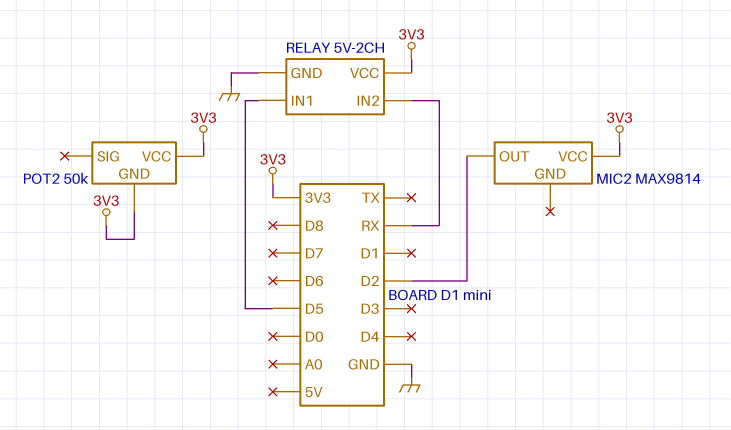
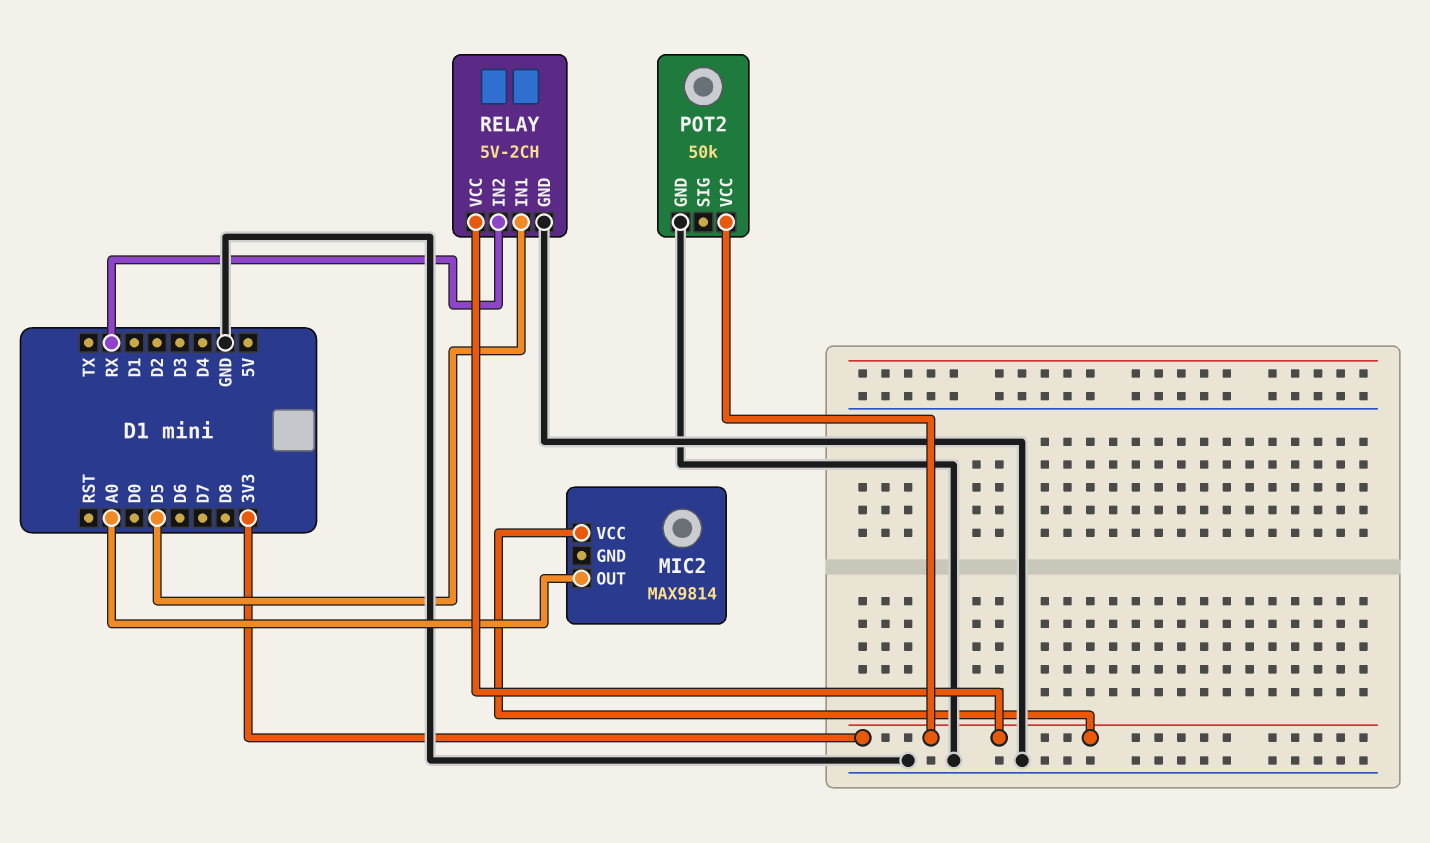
MIC2 pin OUT: D2 -> A0
POT2 pin GND: 3V3 -> GND

